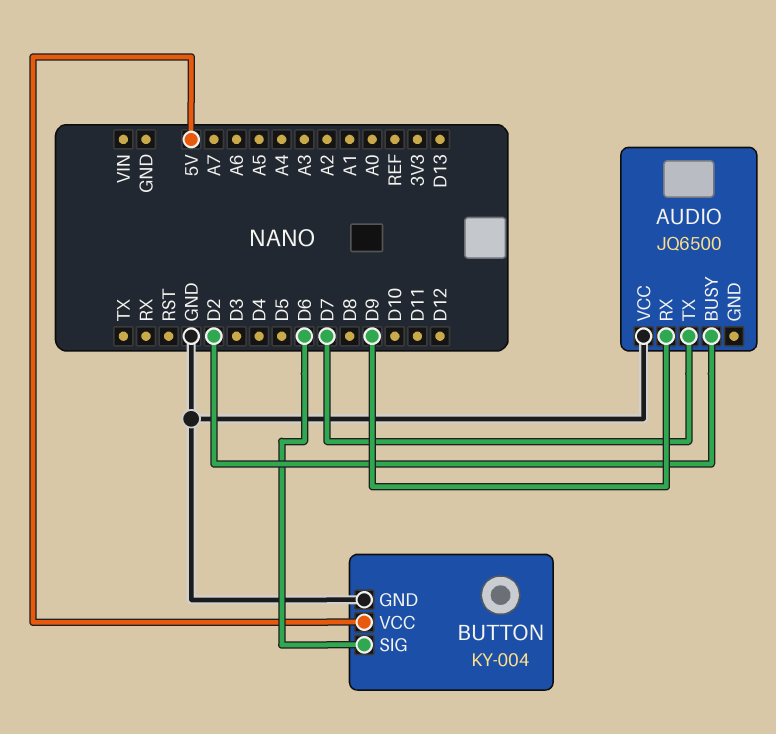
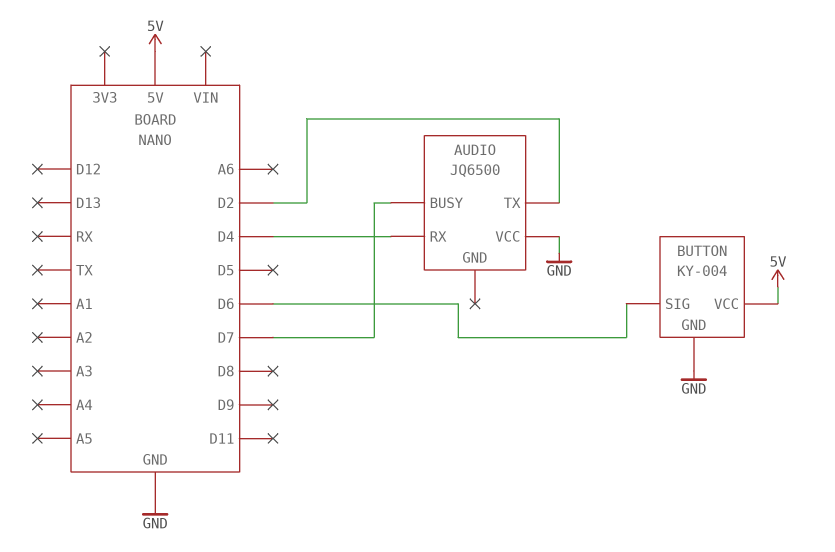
AUDIO pin BUSY: D2 -> D7
AUDIO pin RX: D9 -> D4
AUDIO pin TX: D7 -> D2

